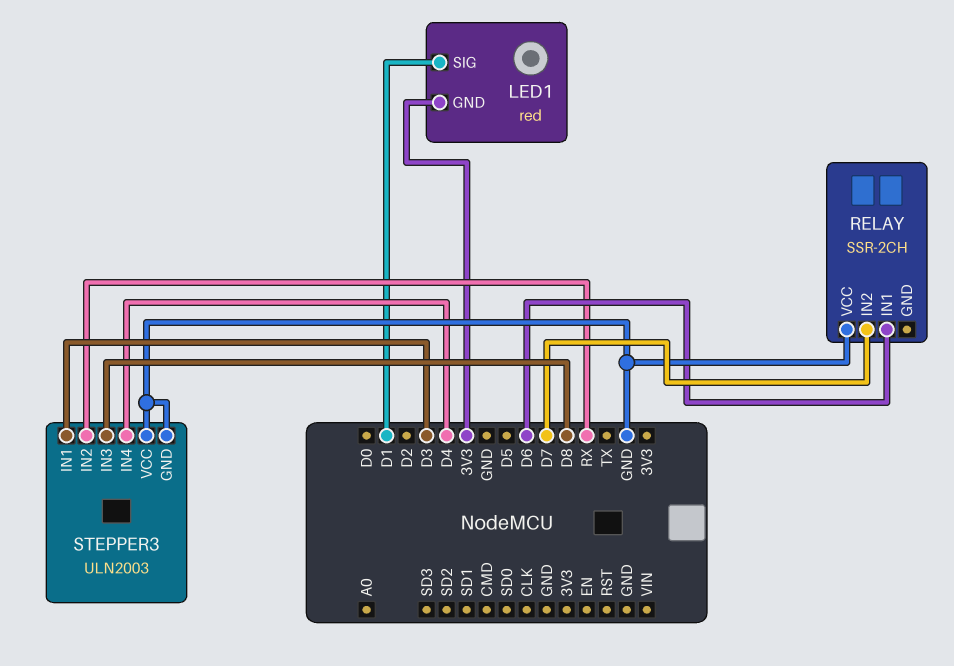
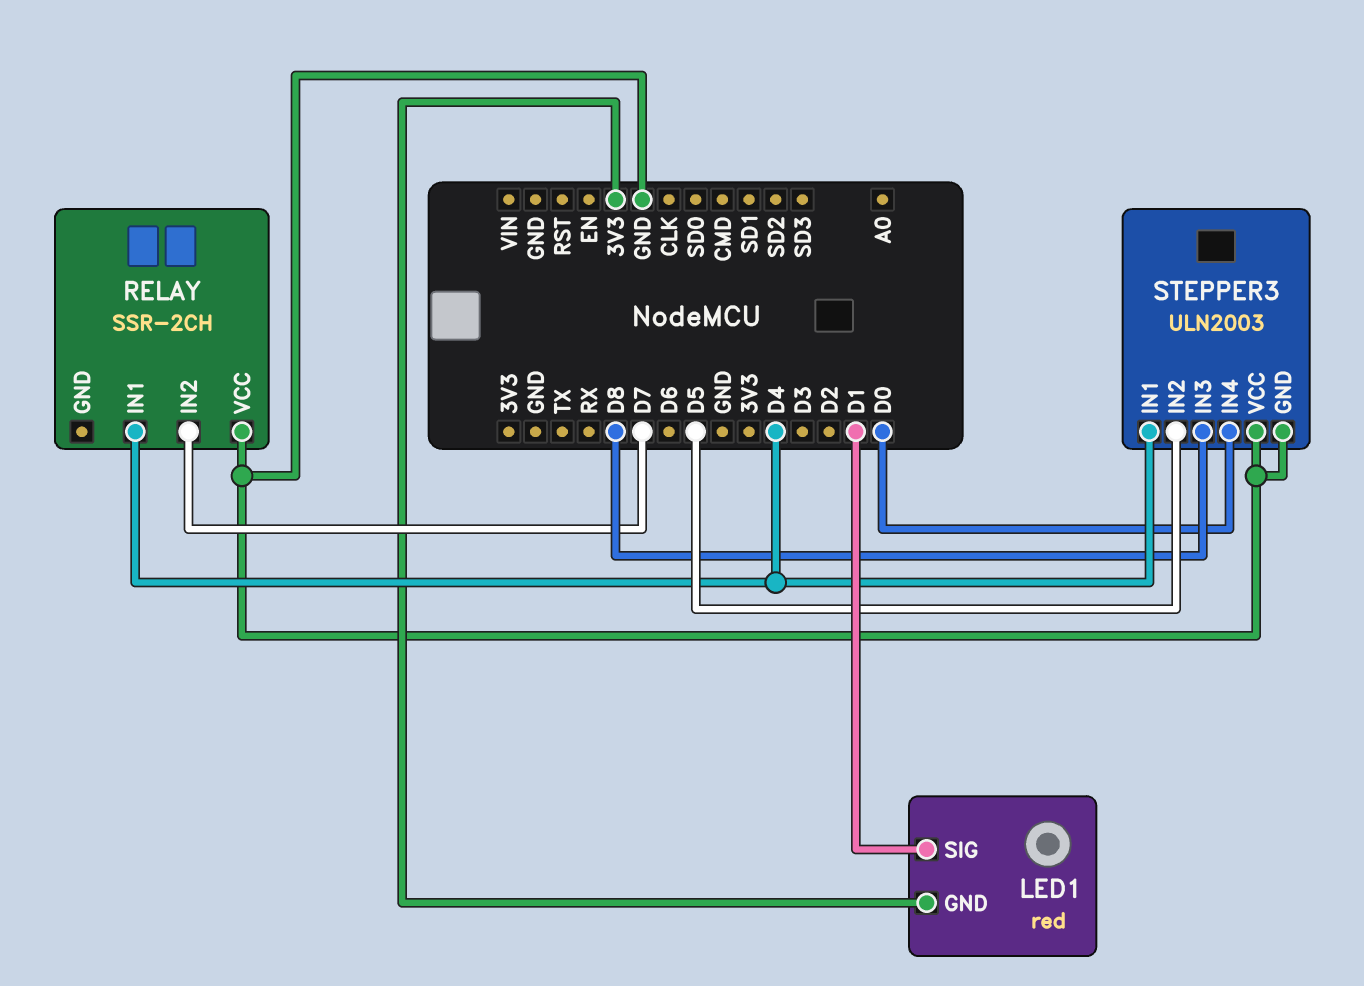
RELAY pin IN1: D6 -> D4
STEPPER3 pin IN1: D3 -> D4
STEPPER3 pin IN2: RX -> D5
STEPPER3 pin IN4: D4 -> D0

